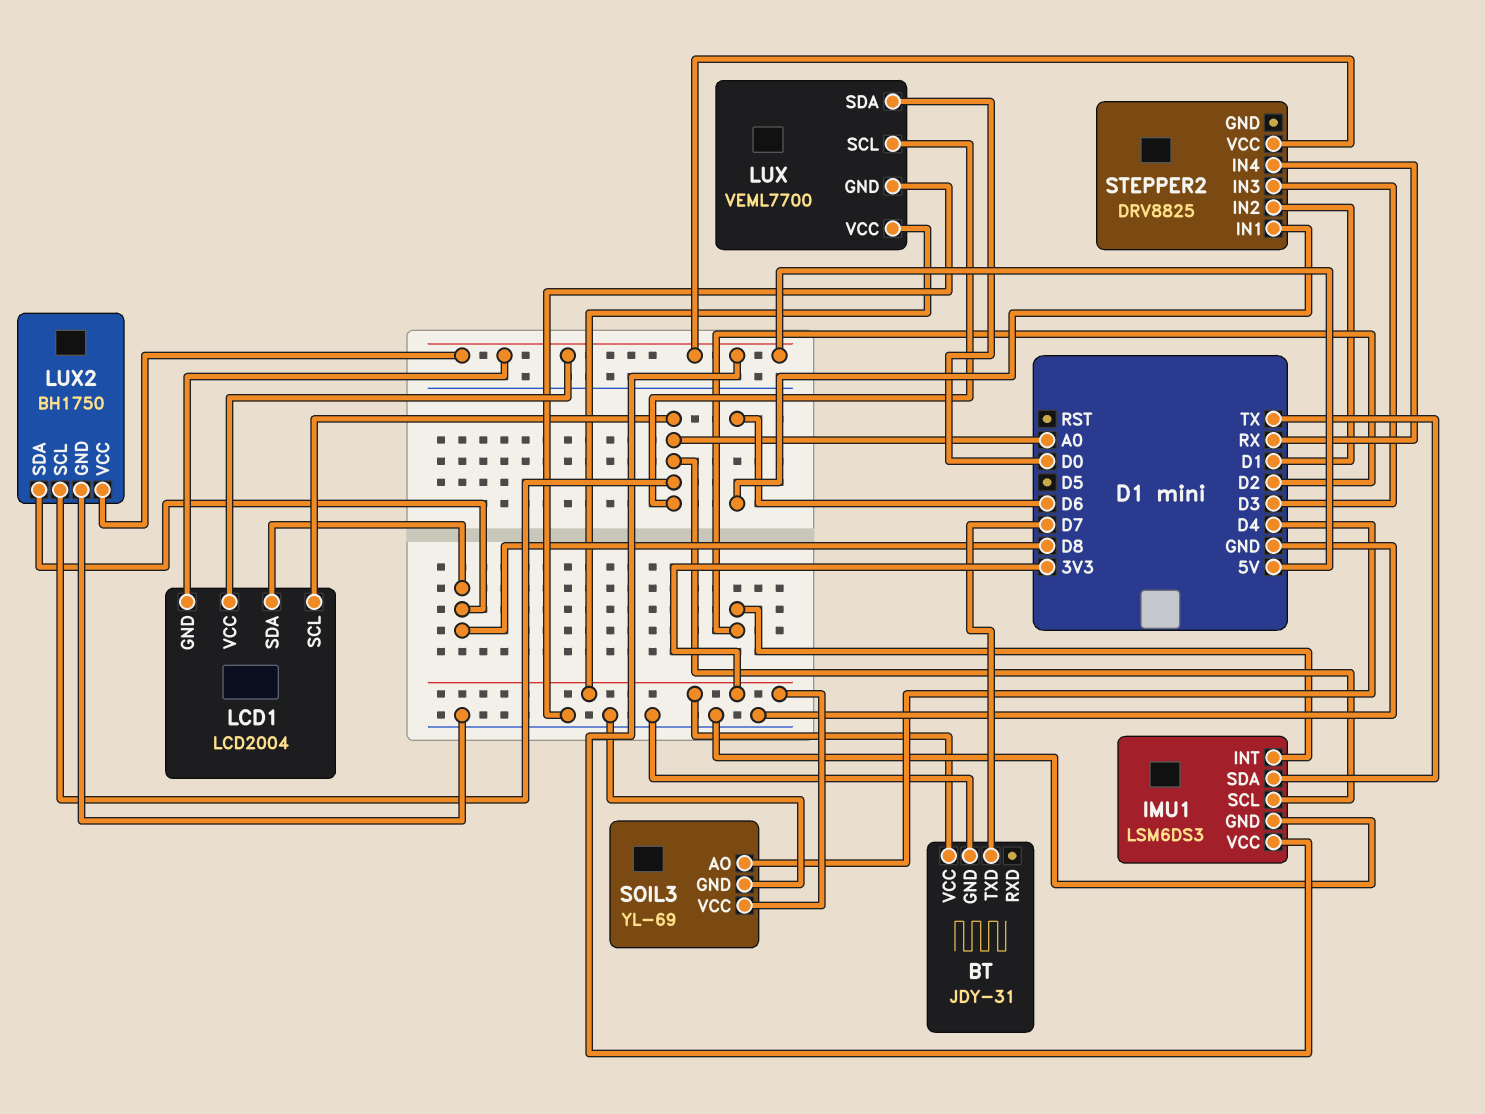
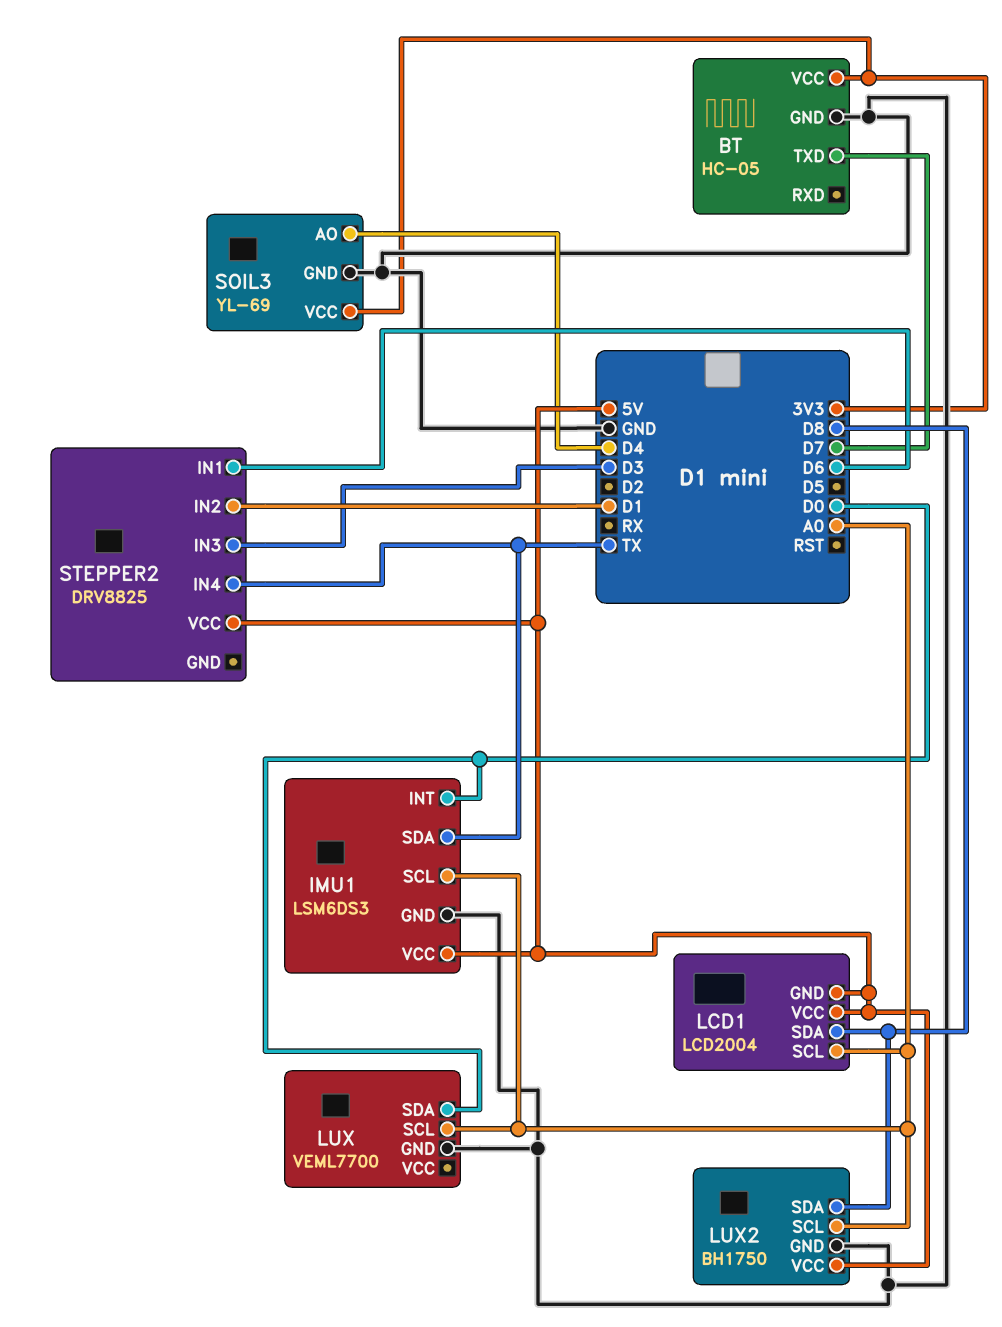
BT: JDY-31 -> HC-05
IMU1 pin INT: D2 -> D0
LUX pin VCC: 3V3 -> none
STEPPER2 pin IN4: RX -> TX

